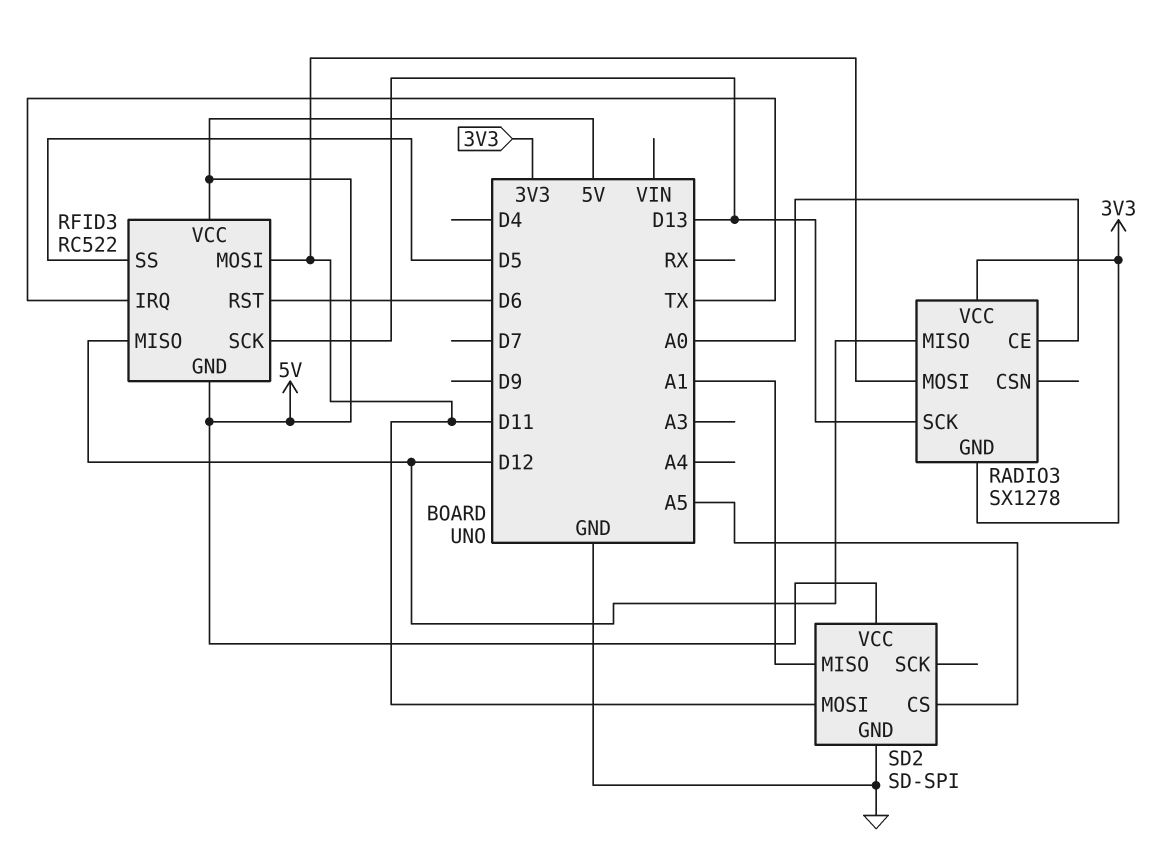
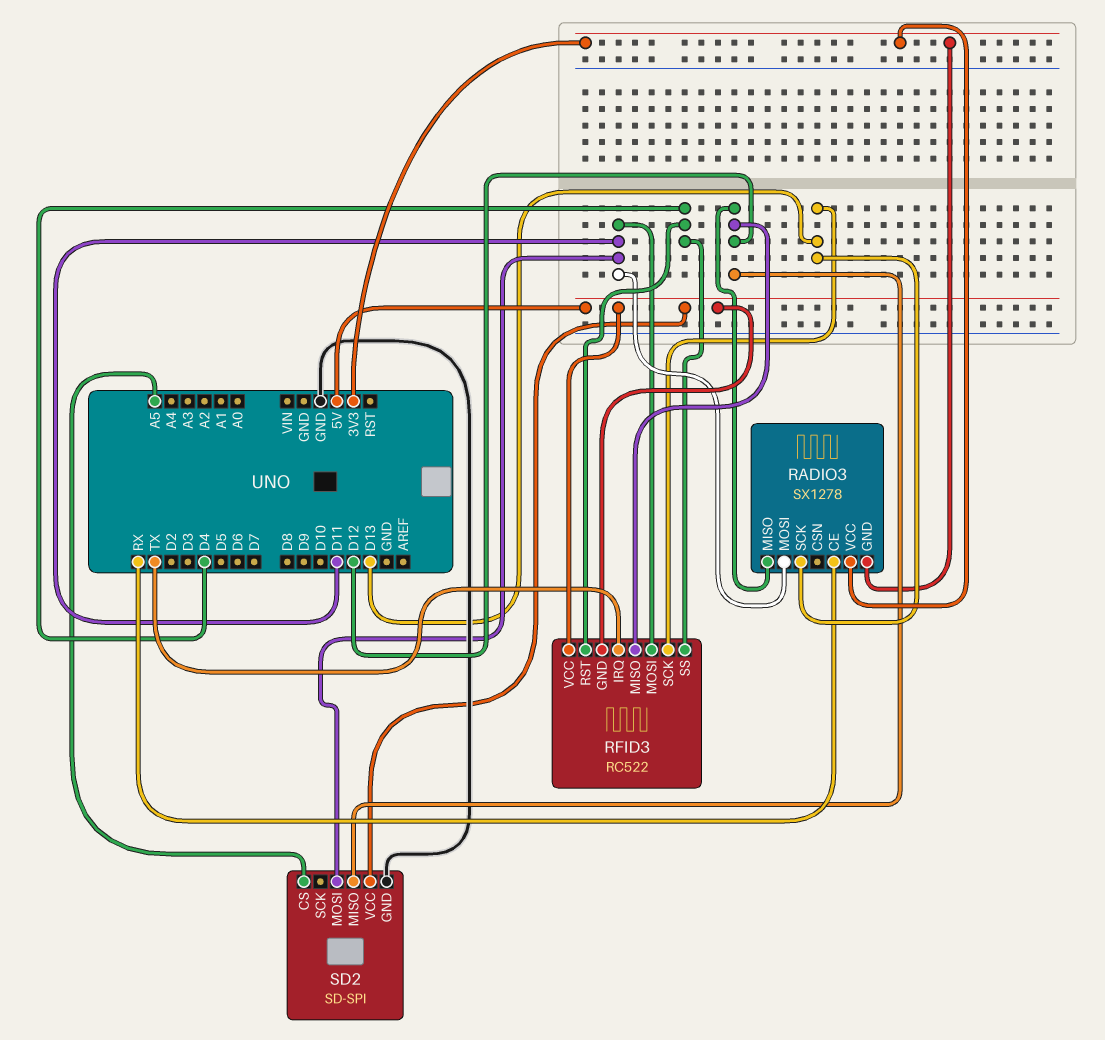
RADIO3 pin CE: A0 -> RX
RFID3 pin RST: D6 -> D4
RFID3 pin SS: D5 -> D4
SD2 pin MISO: A1 -> D12

